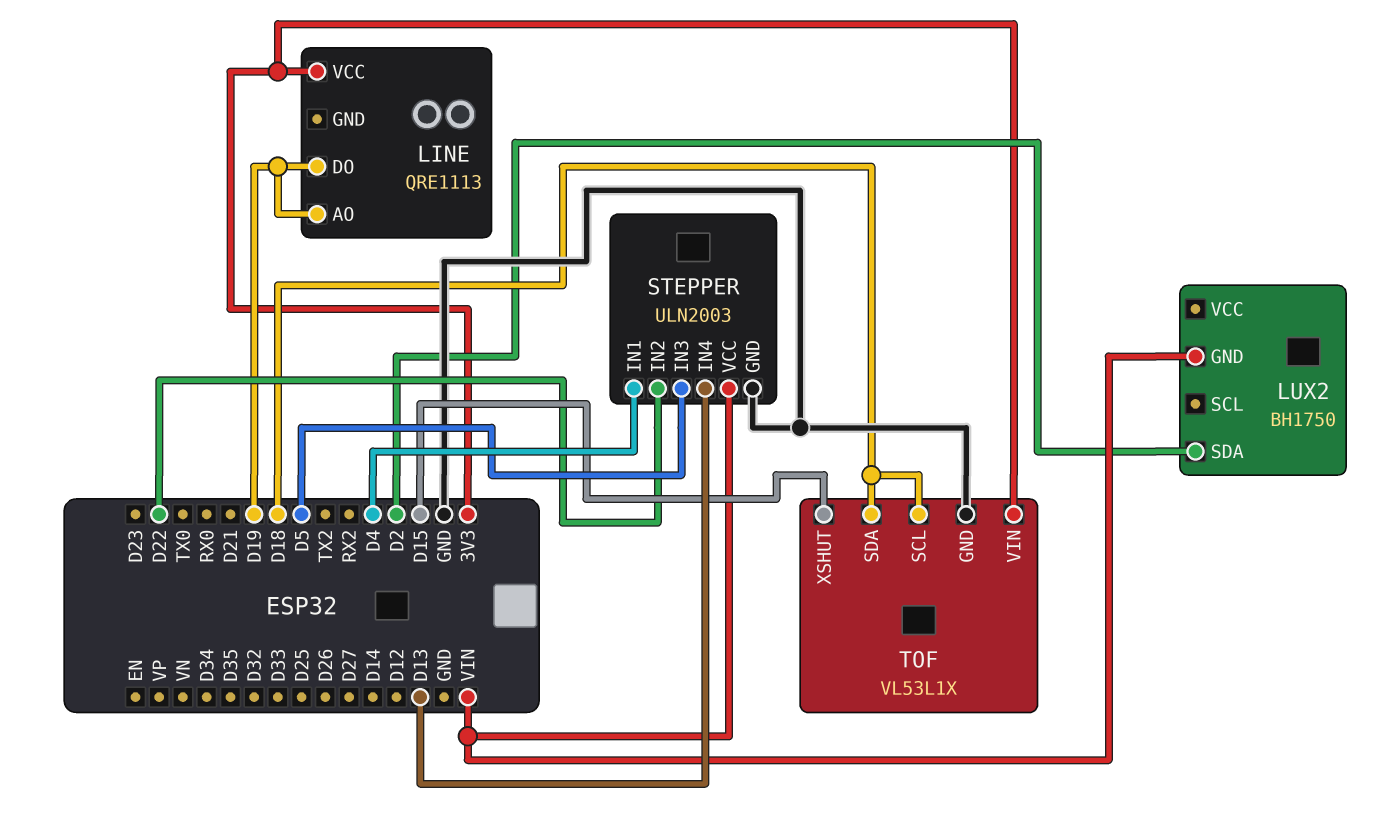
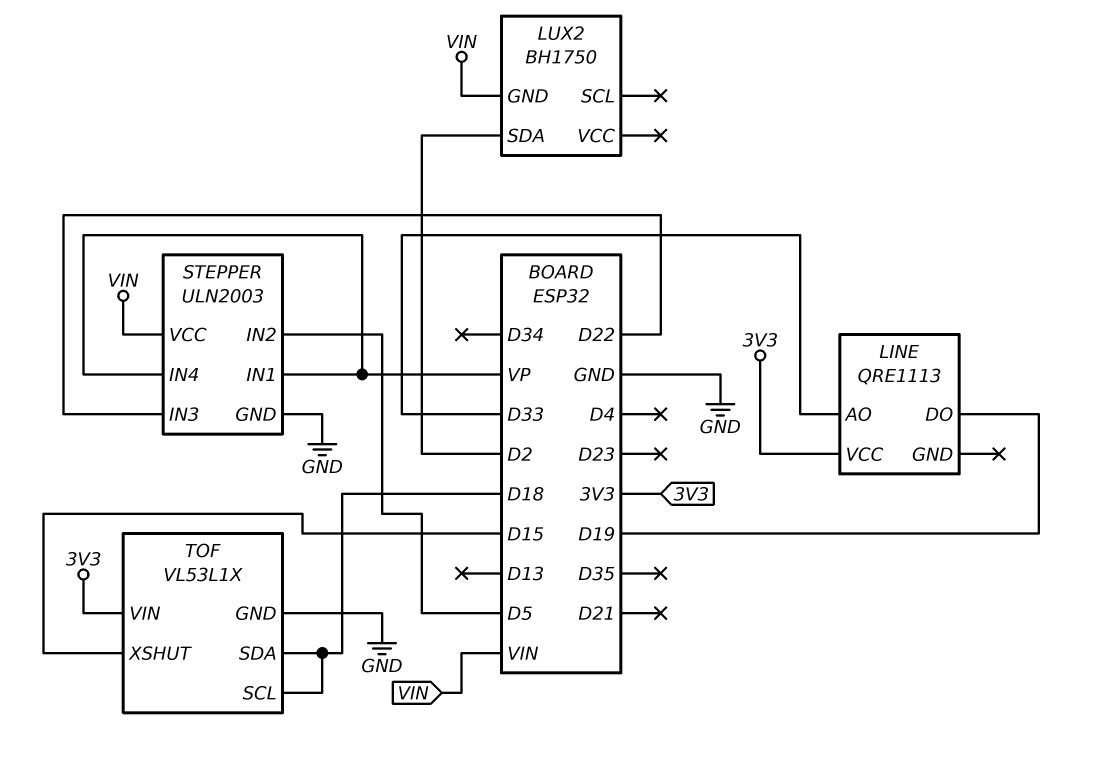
LINE pin AO: D19 -> D33
STEPPER pin IN1: D4 -> VP
STEPPER pin IN2: D22 -> D5
STEPPER pin IN3: D5 -> D22
STEPPER pin IN4: D13 -> VP

